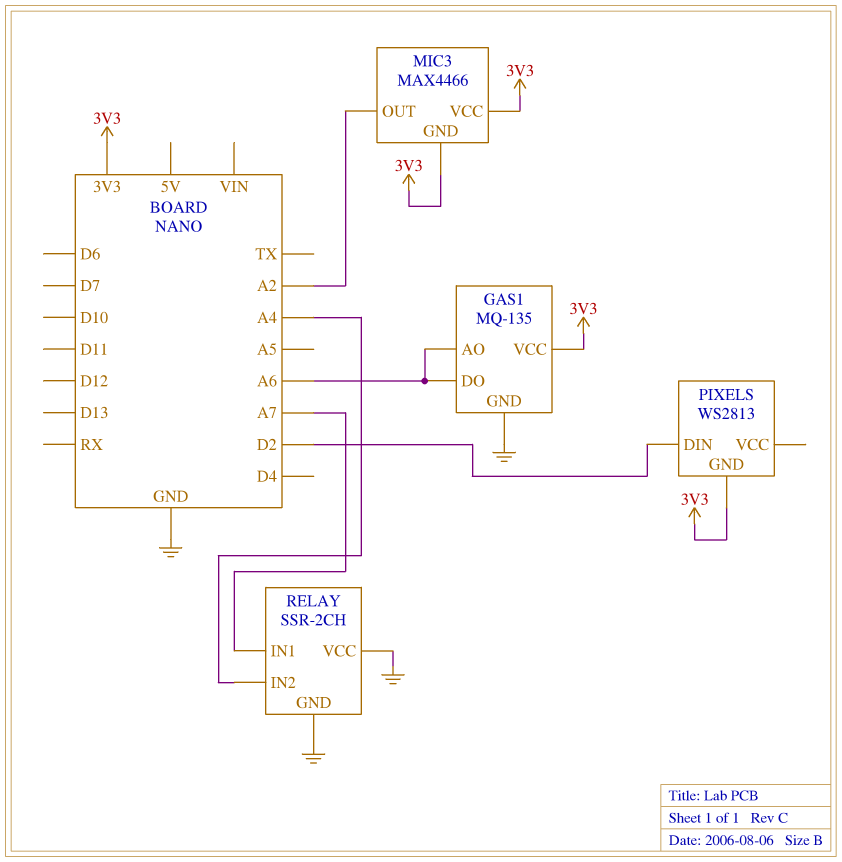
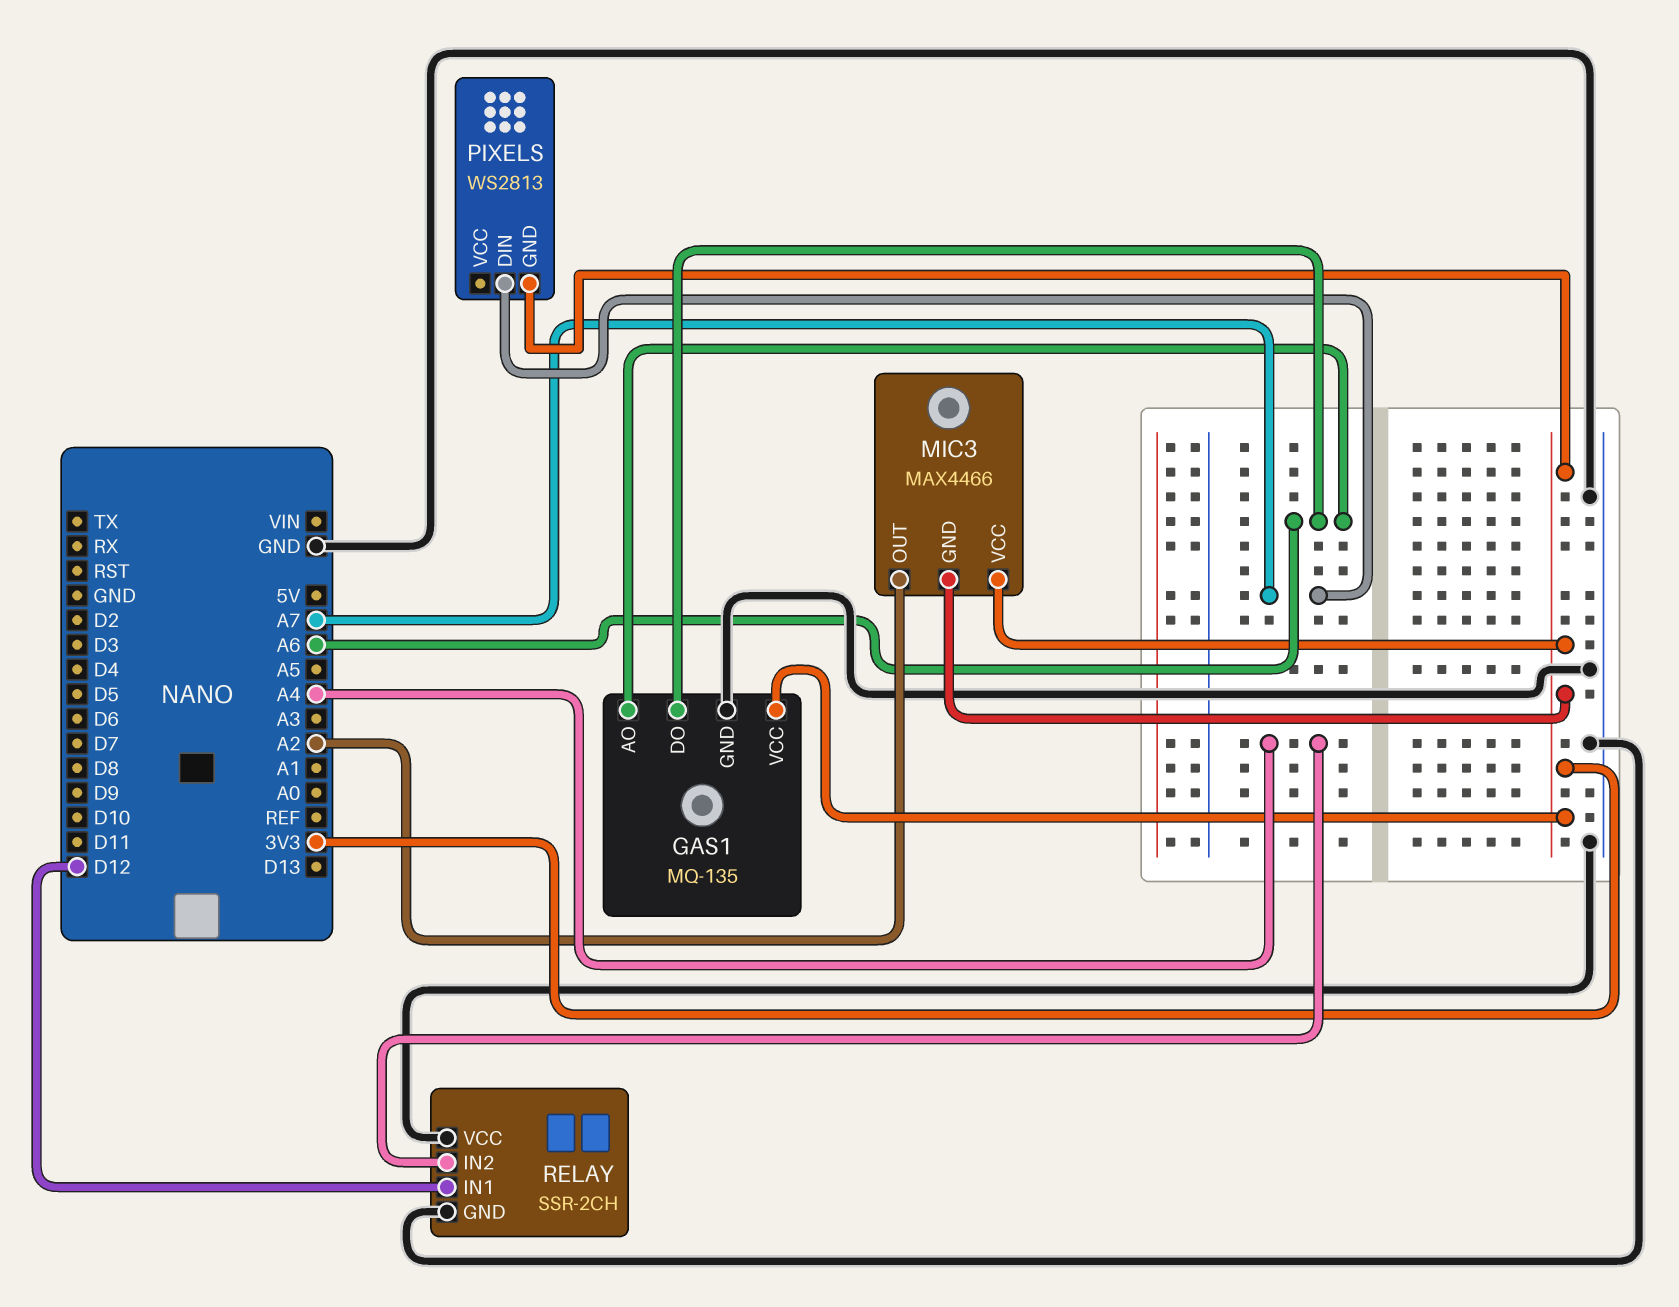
PIXELS pin DIN: D2 -> A7
RELAY pin IN1: A7 -> D12

